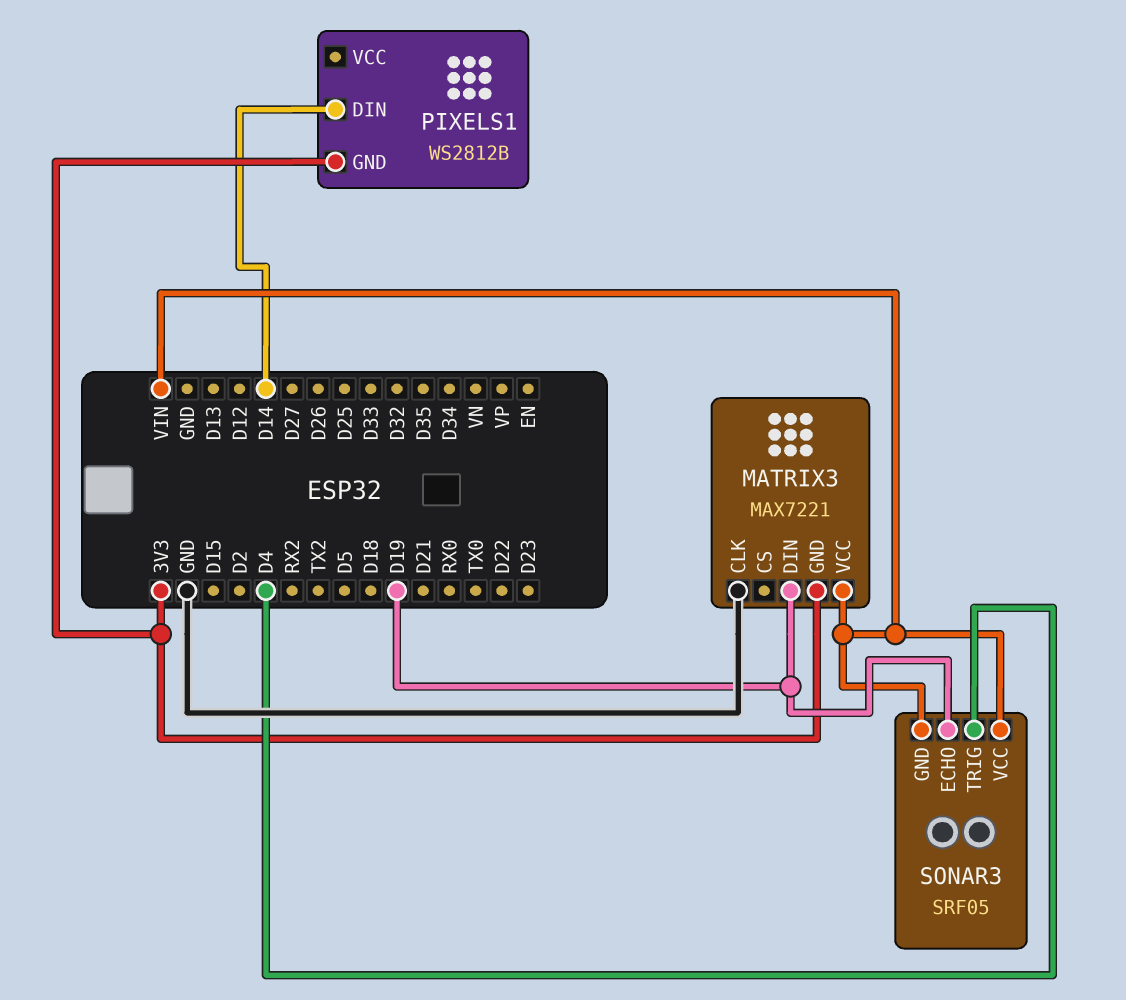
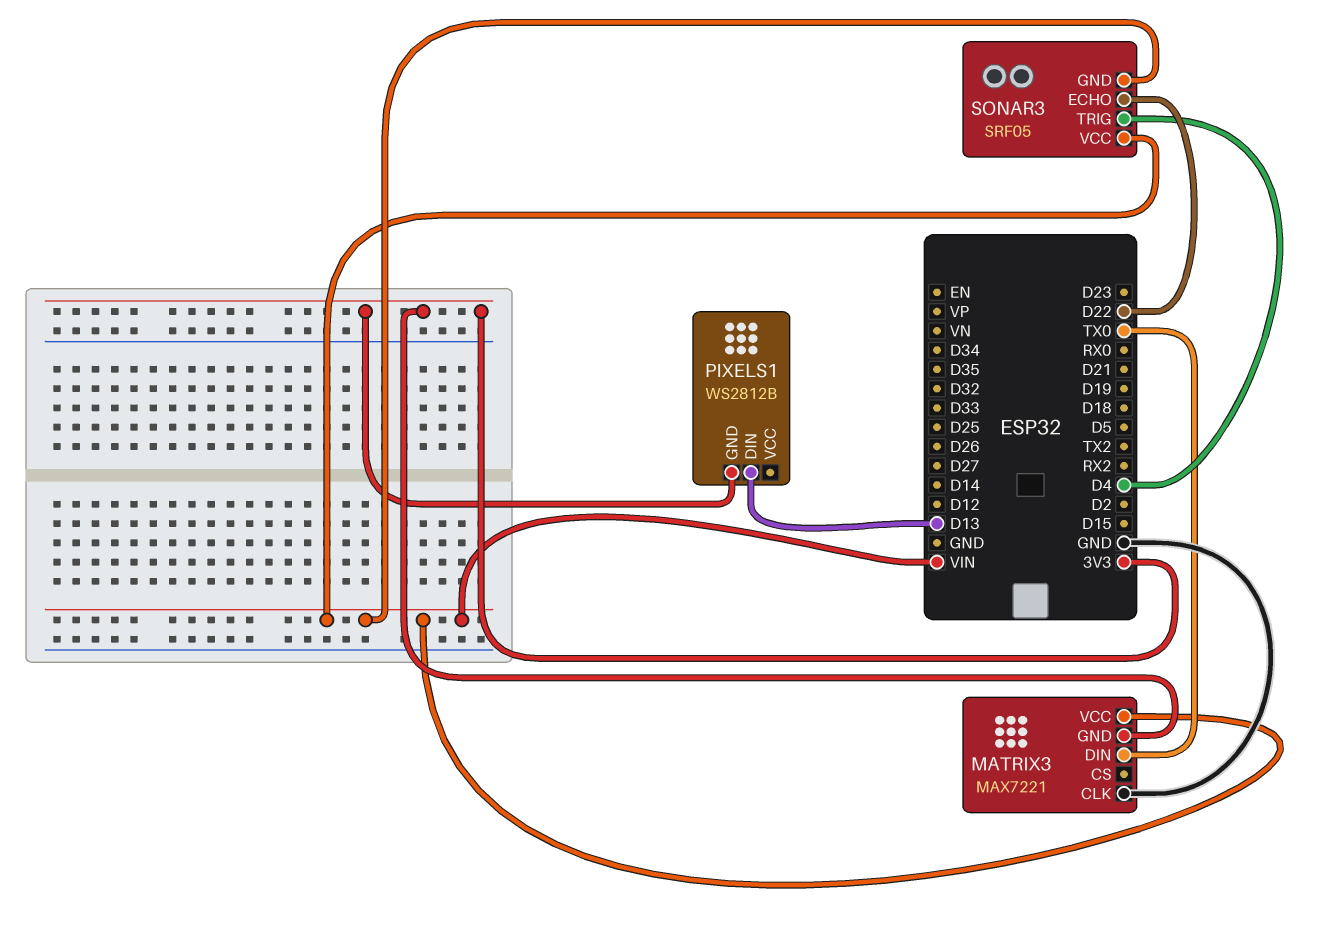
MATRIX3 pin DIN: D19 -> TX0
PIXELS1 pin DIN: D14 -> D13
SONAR3 pin ECHO: D19 -> D22

